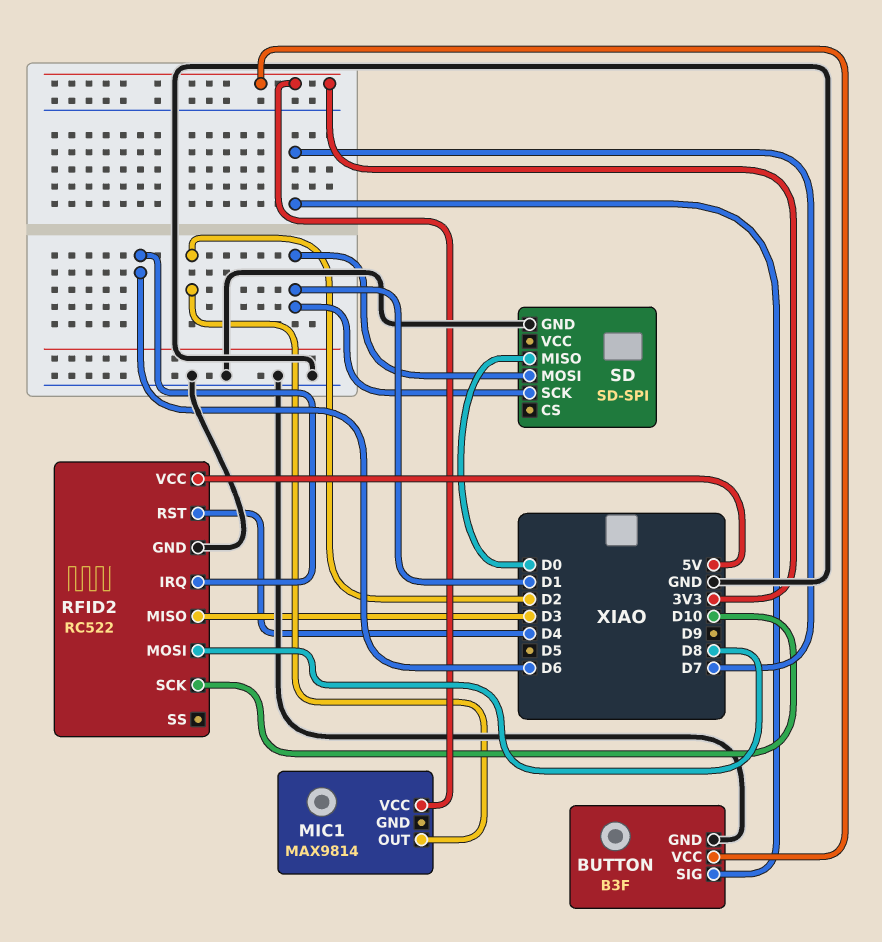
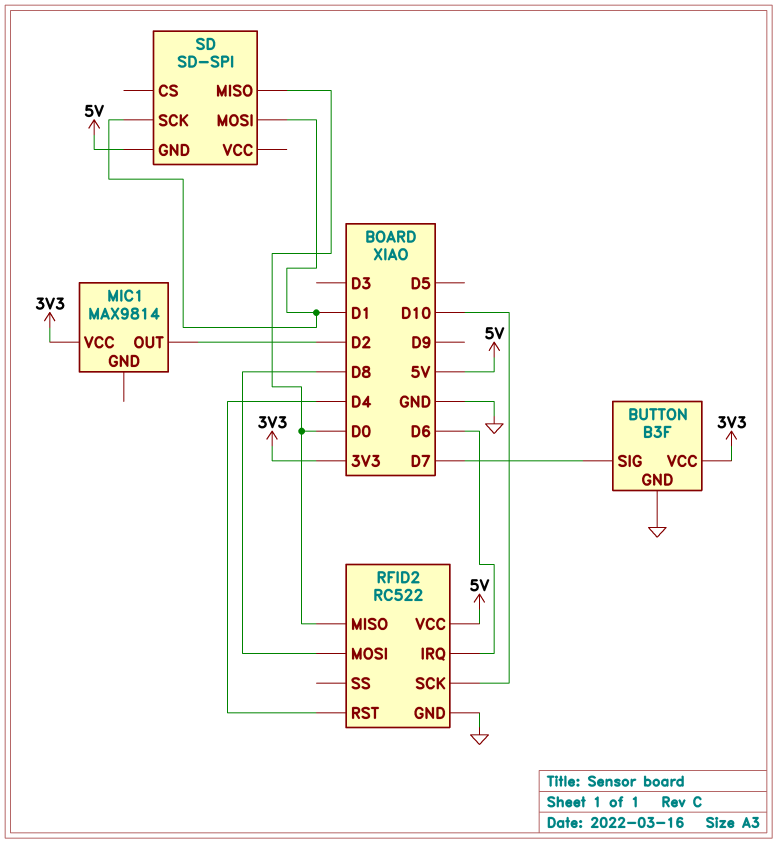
RFID2 pin MISO: D3 -> D0
SD pin GND: GND -> 5V

